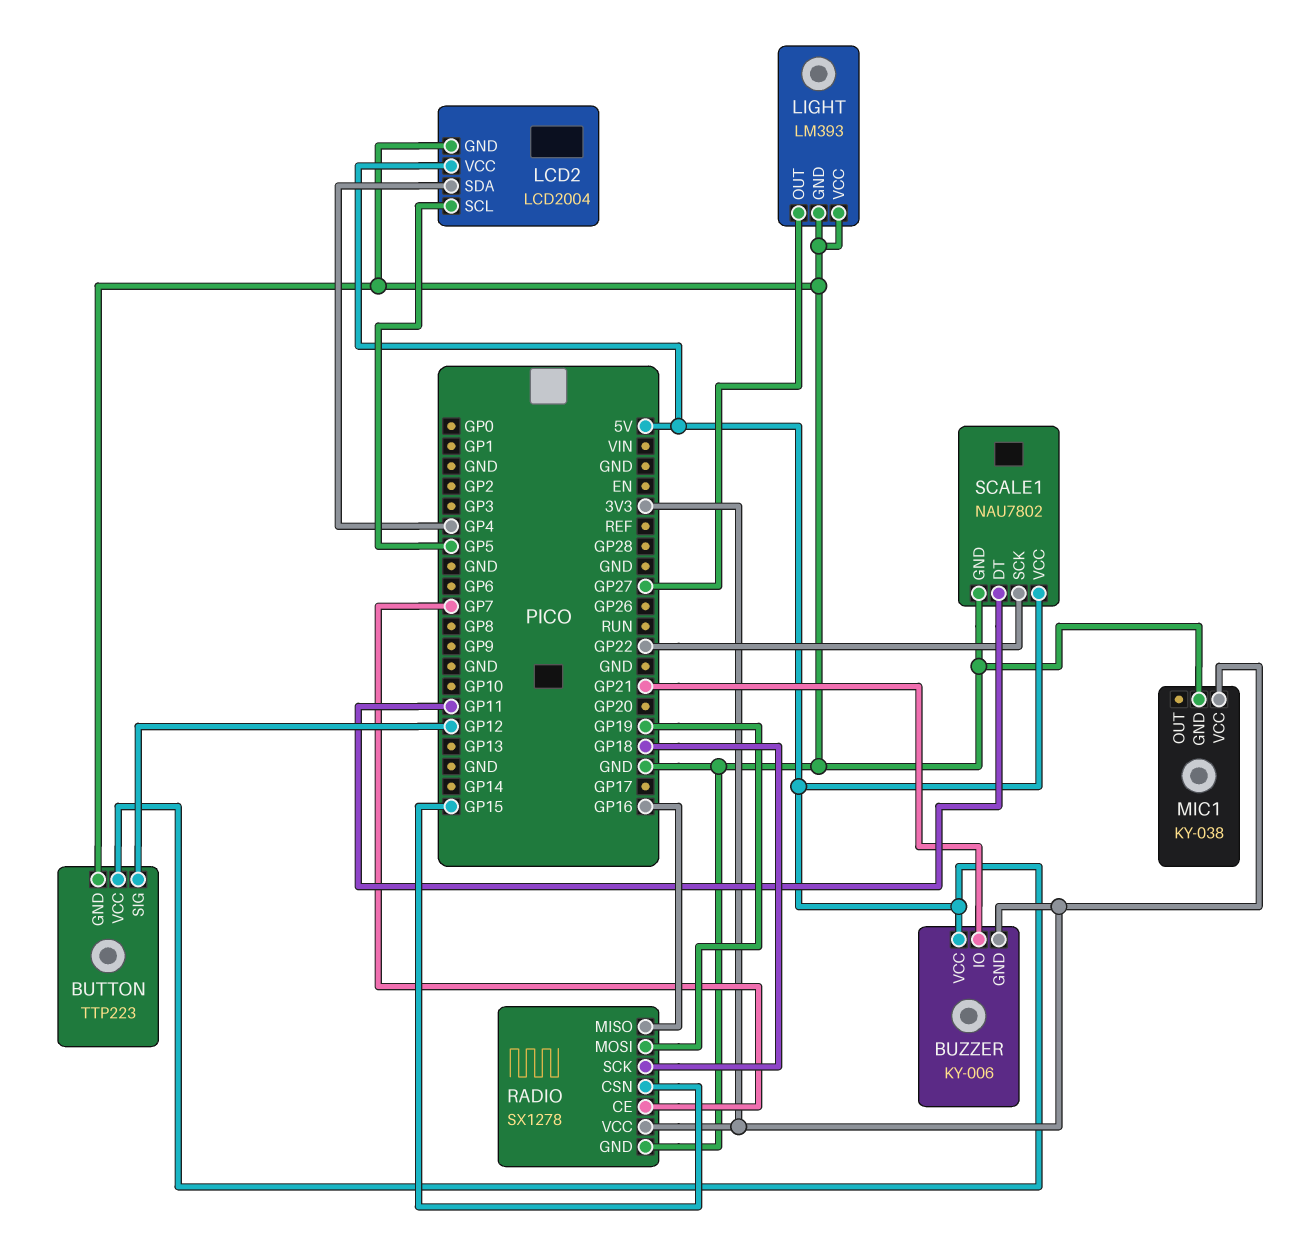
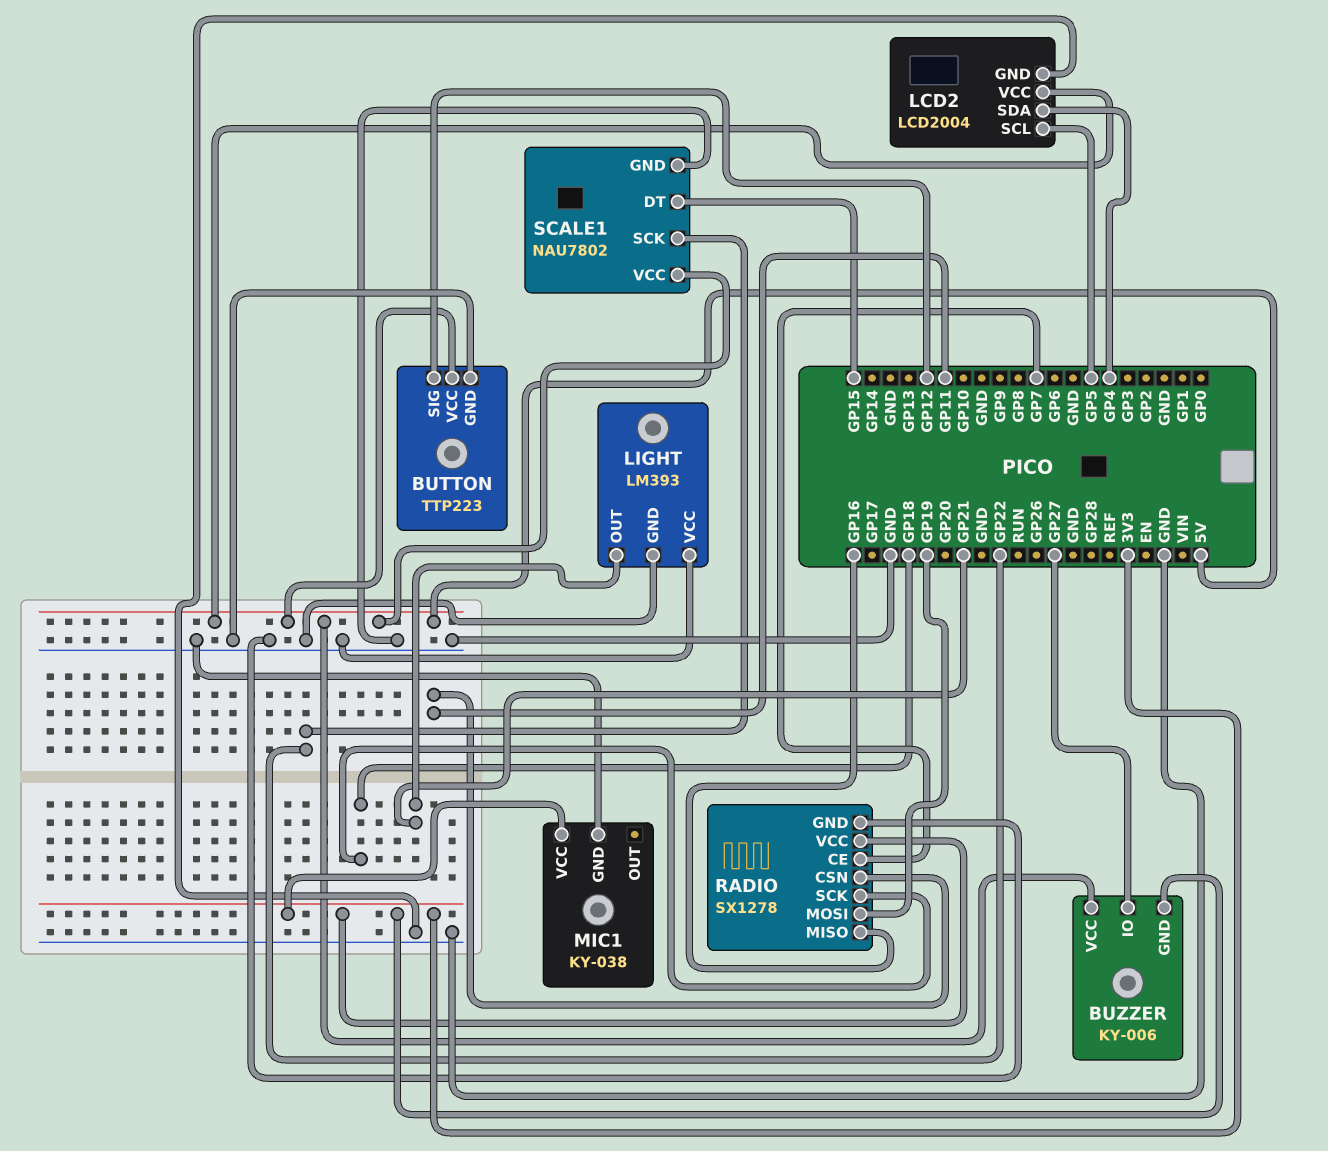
BUZZER pin IO: GP21 -> GP27
LIGHT pin OUT: GP27 -> GP21
RADIO pin CSN: GP15 -> GP11
SCALE1 pin DT: GP11 -> GP15

